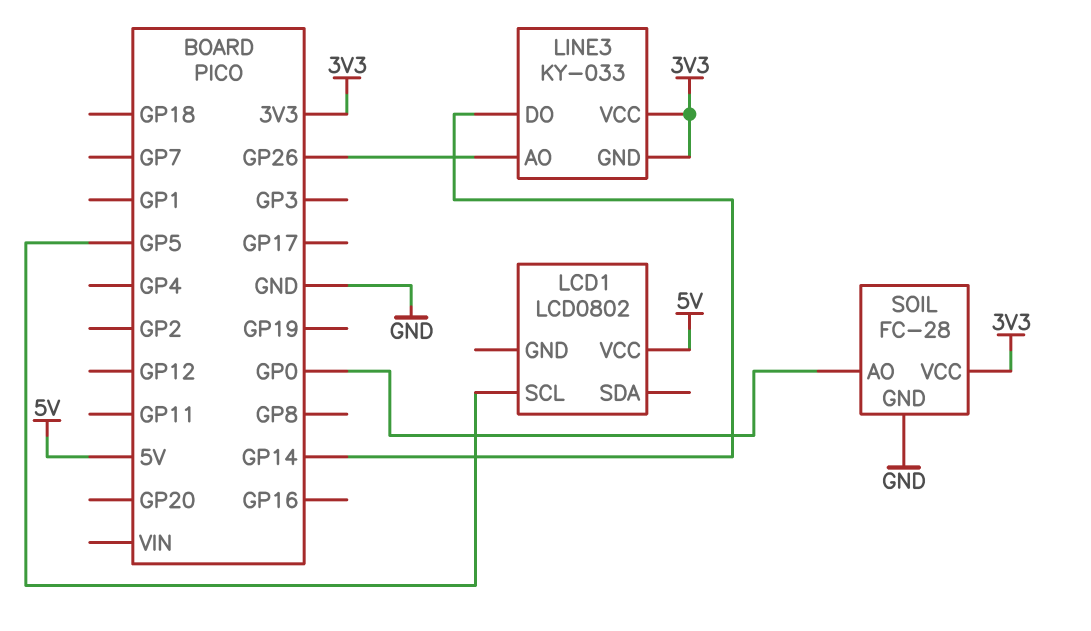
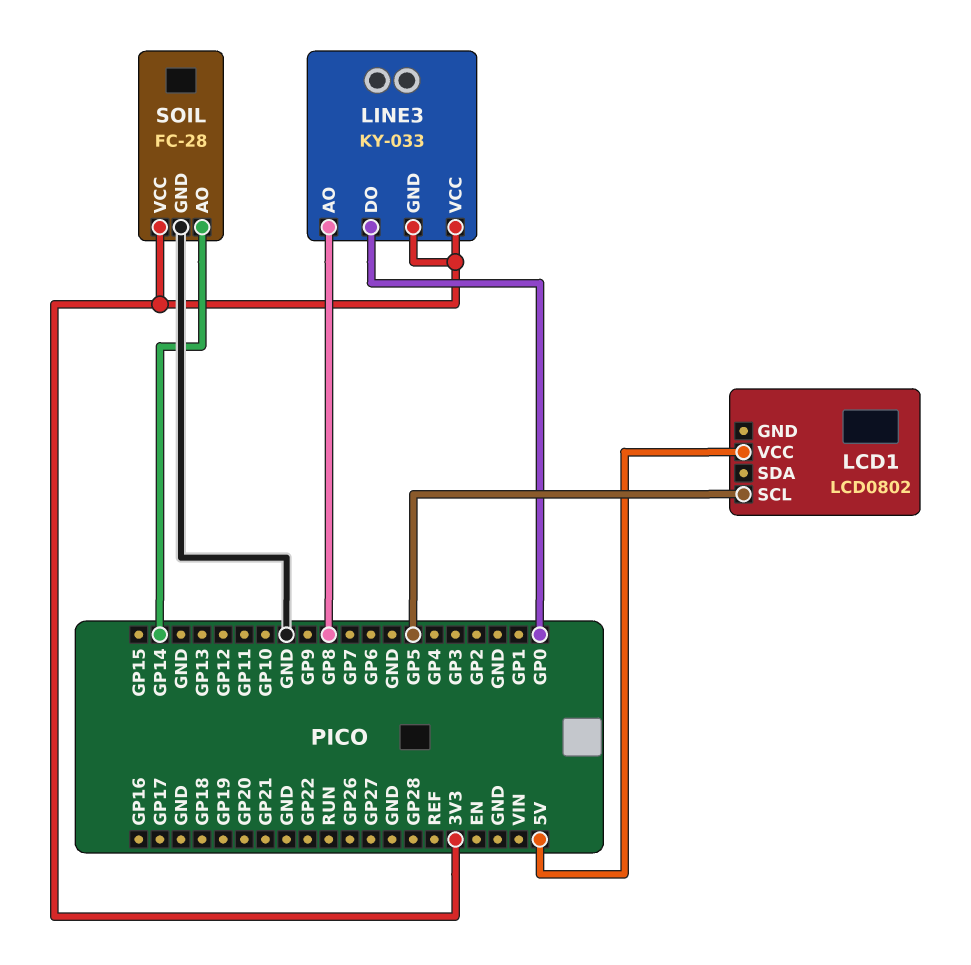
LINE3 pin AO: GP26 -> GP8
LINE3 pin DO: GP14 -> GP0
SOIL pin AO: GP0 -> GP14

